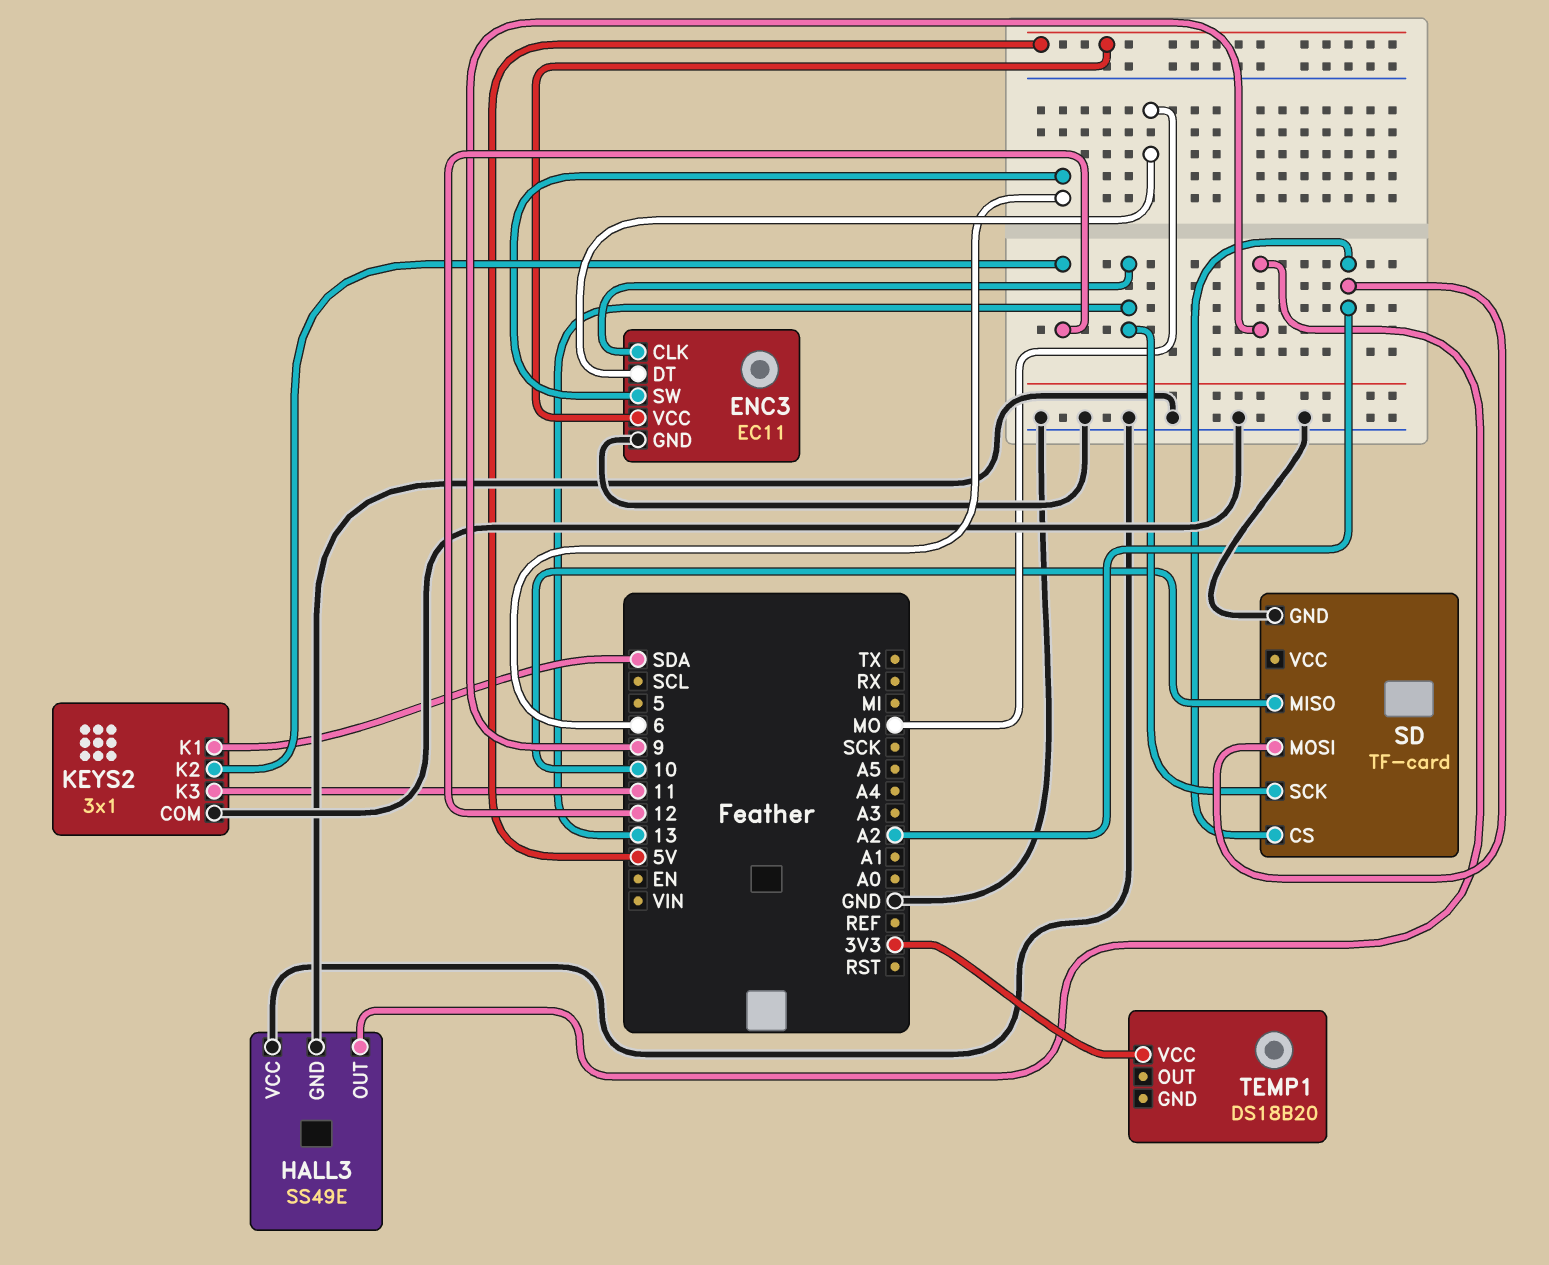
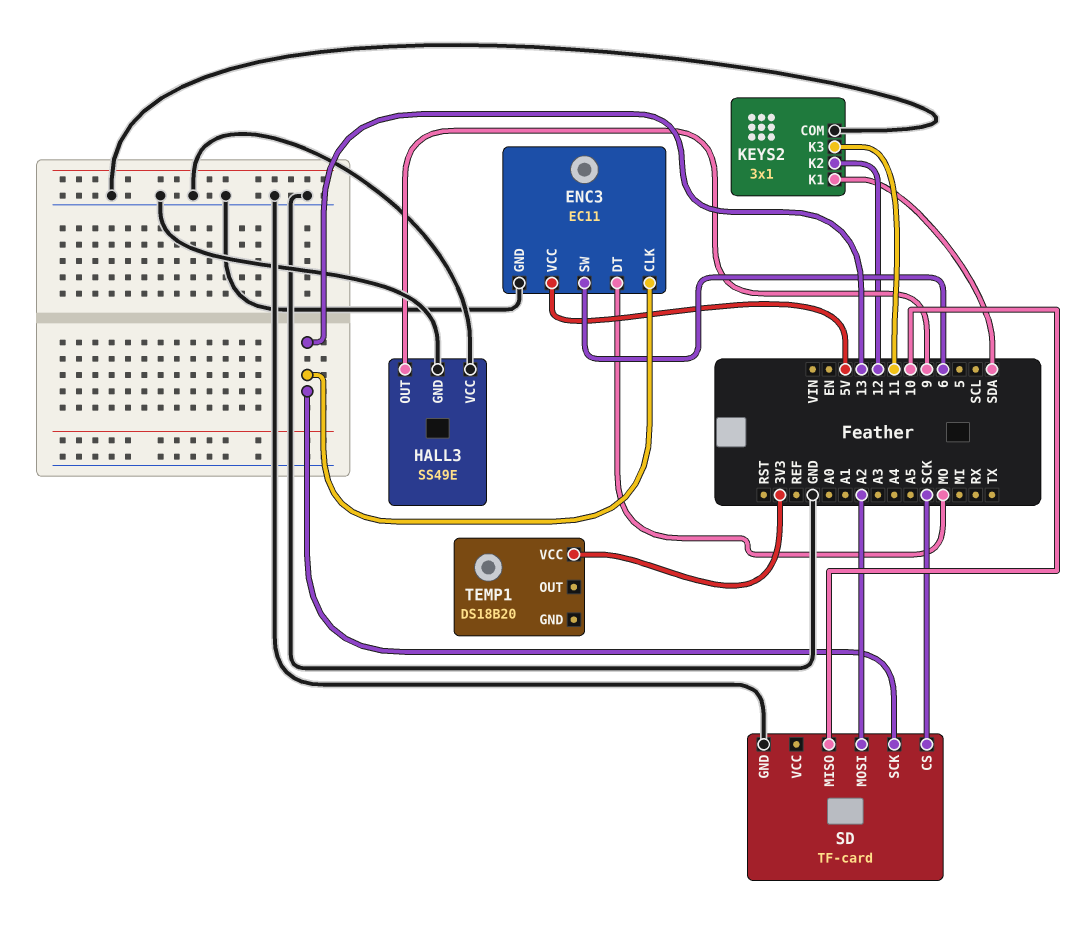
SD pin CS: A2 -> SCK

